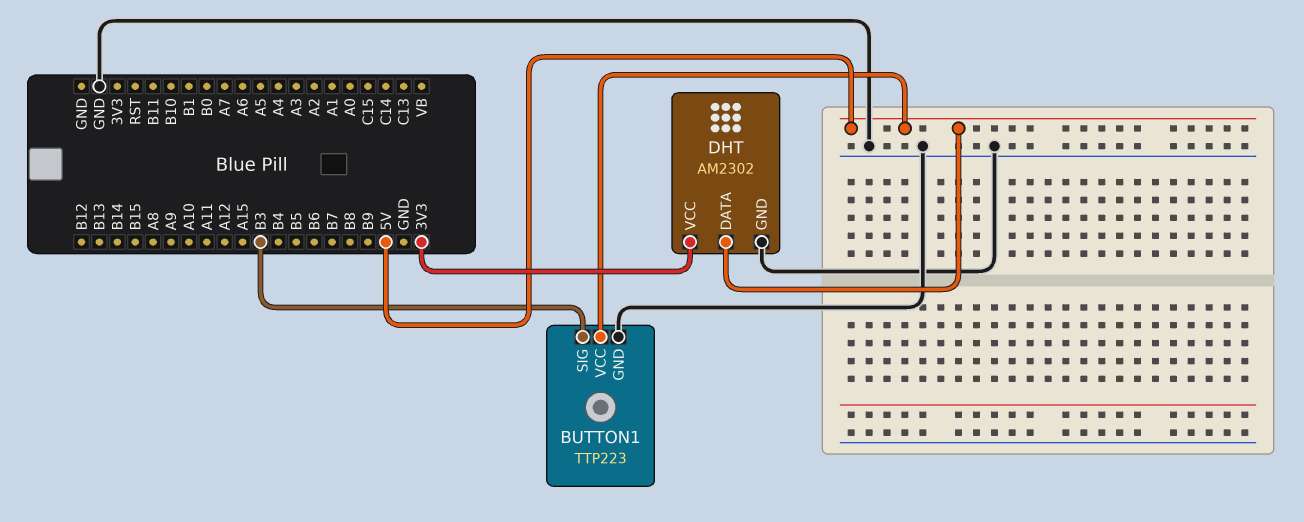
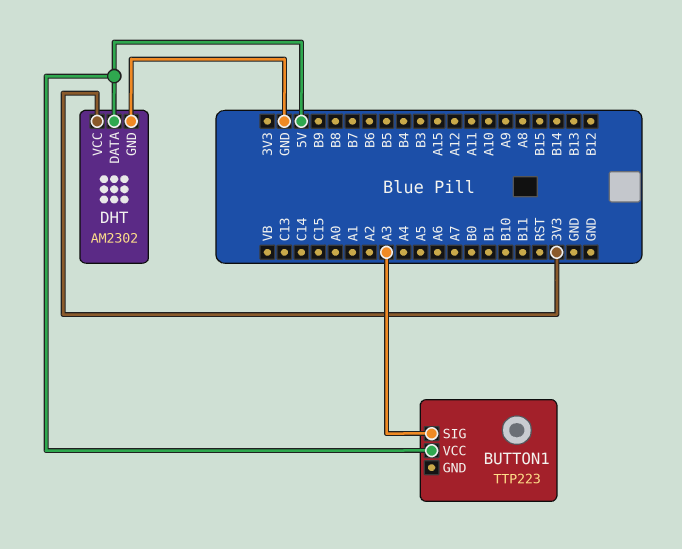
BUTTON1 pin GND: GND -> none
BUTTON1 pin SIG: B3 -> A3

